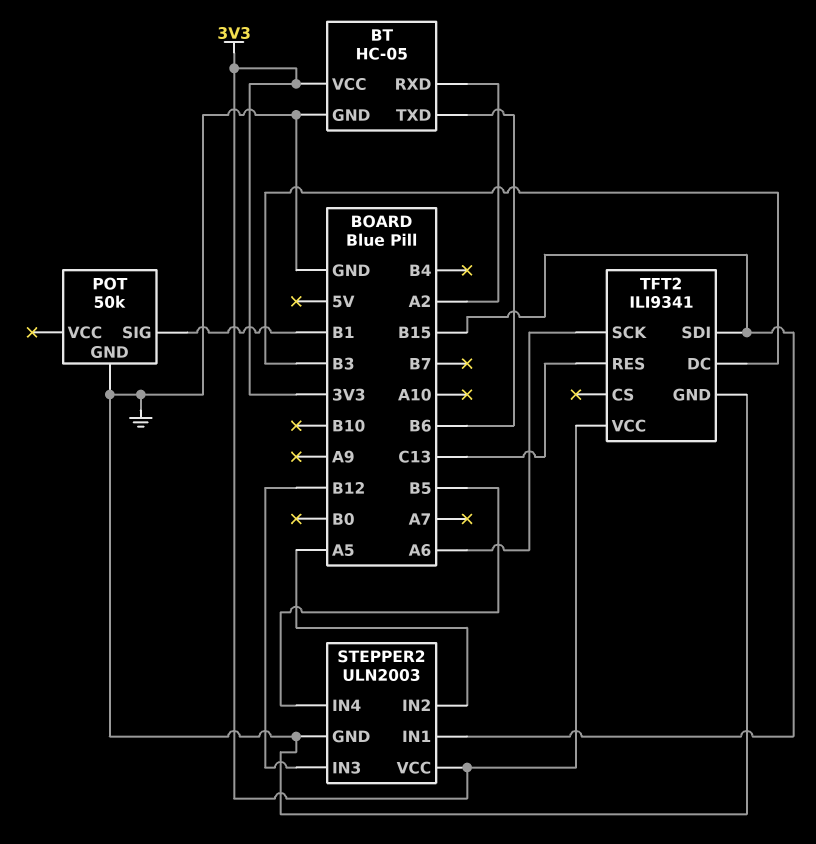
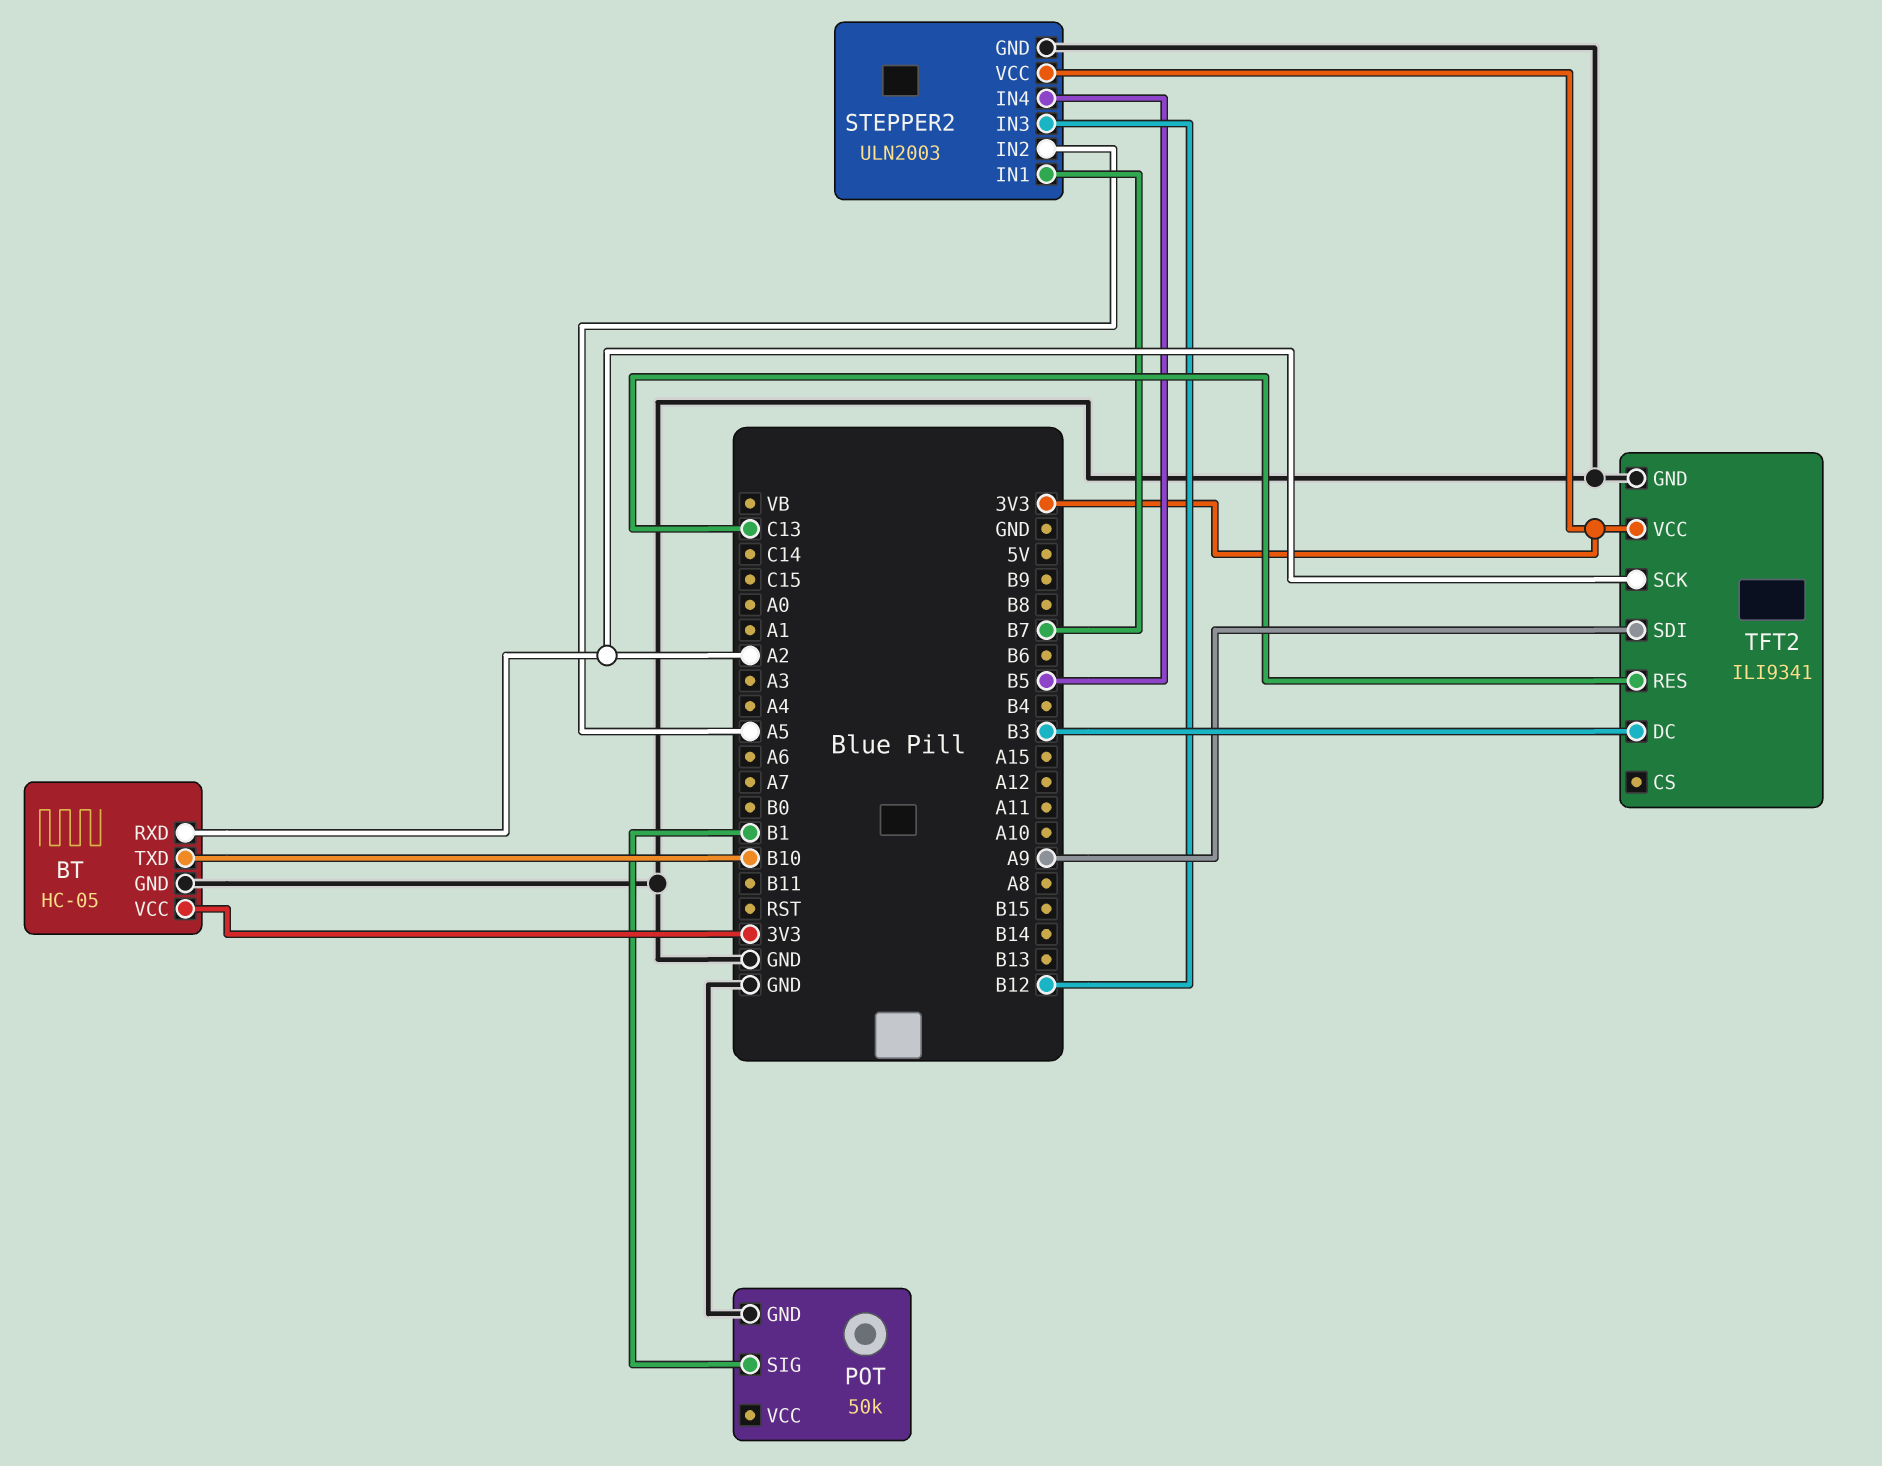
BT pin TXD: B6 -> B10
STEPPER2 pin IN1: B15 -> B7
TFT2 pin SCK: A6 -> A2
TFT2 pin SDI: B15 -> A9

